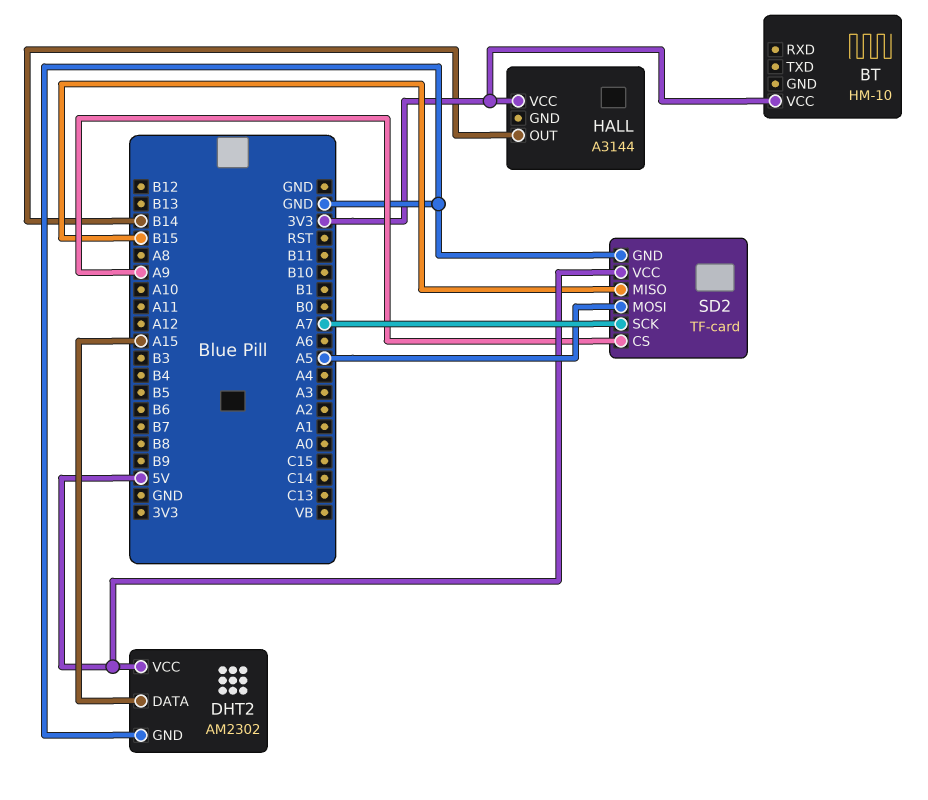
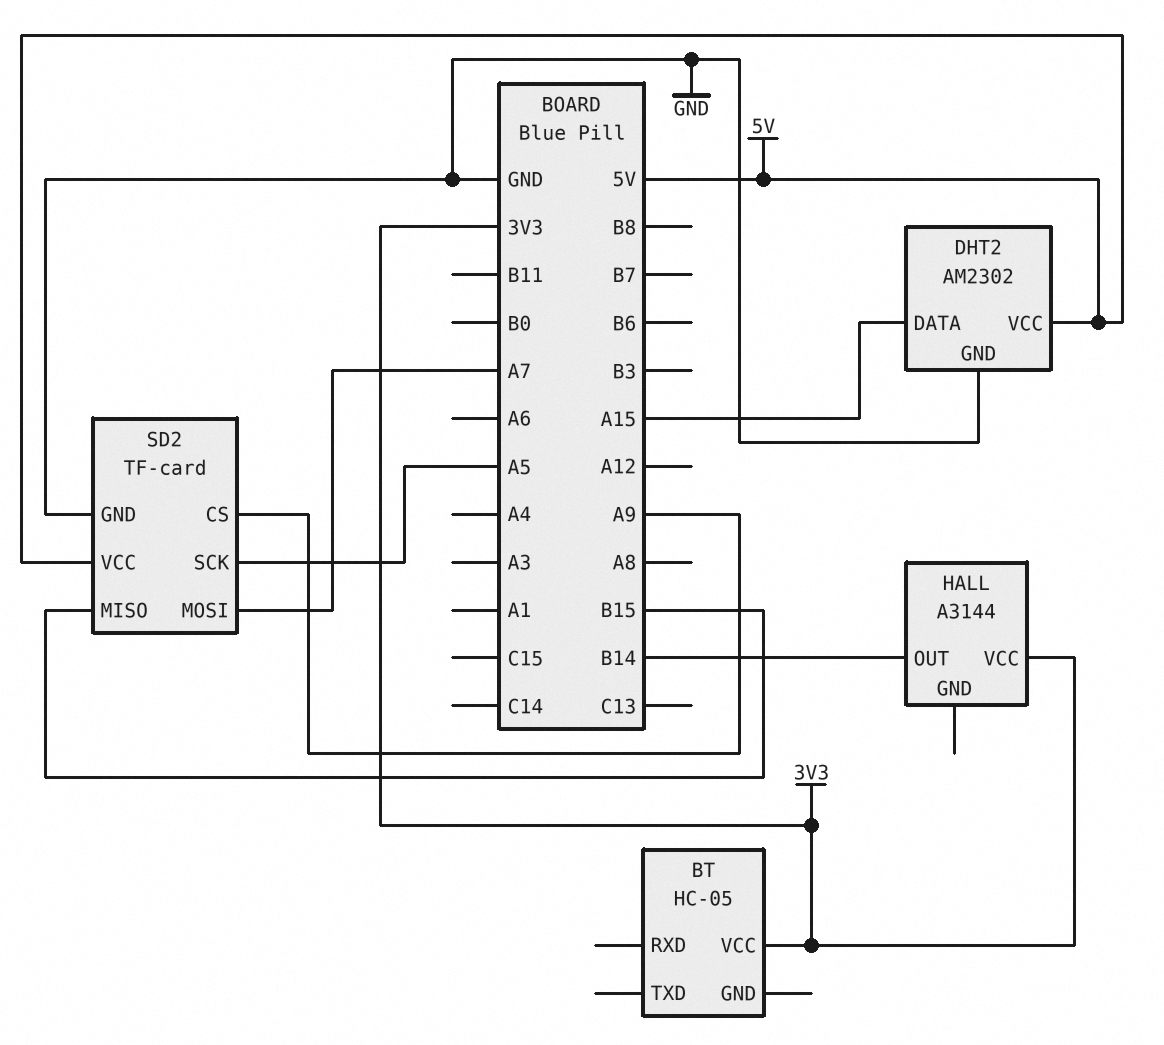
BT: HM-10 -> HC-05
SD2 pin MOSI: A5 -> A7
SD2 pin SCK: A7 -> A5

